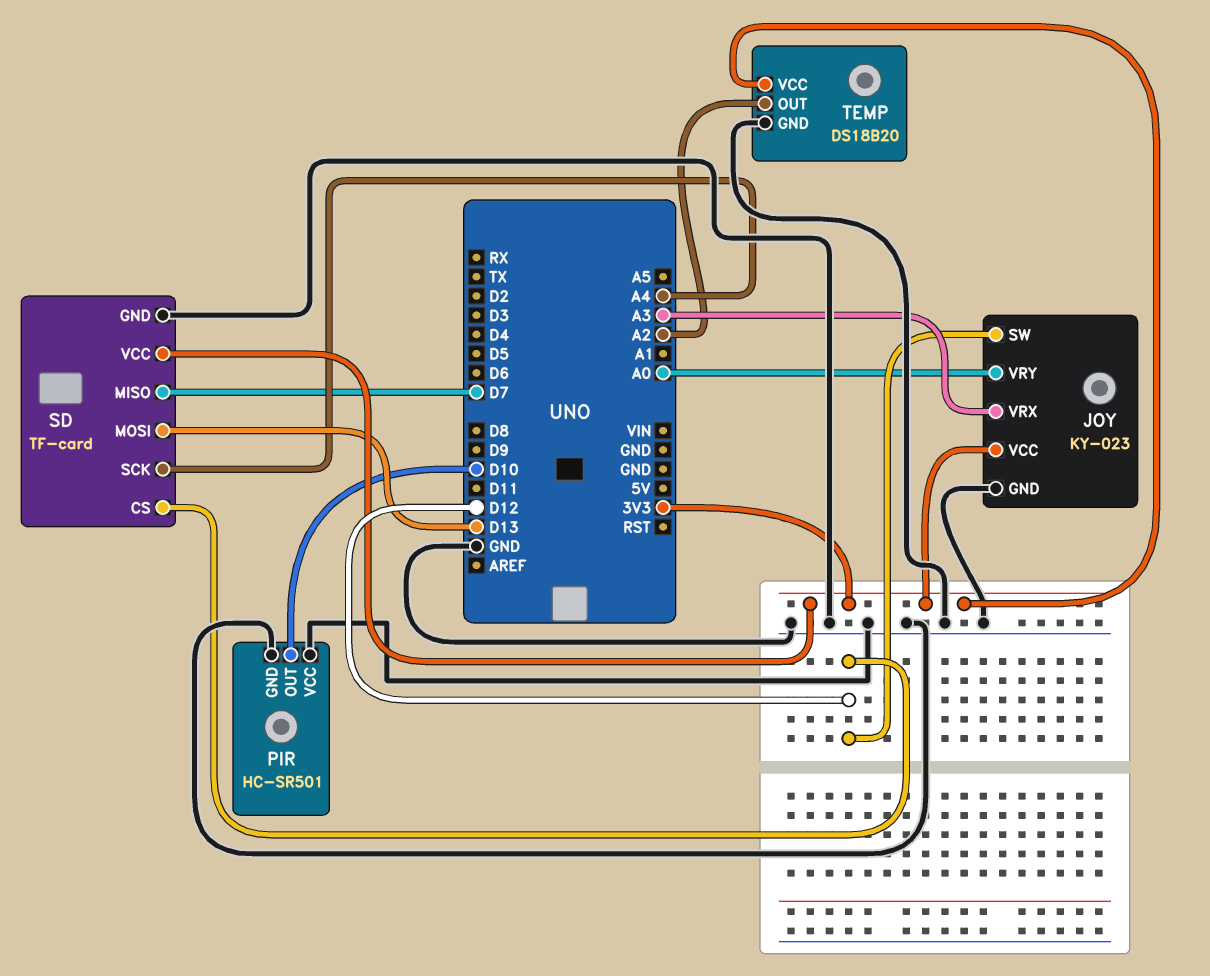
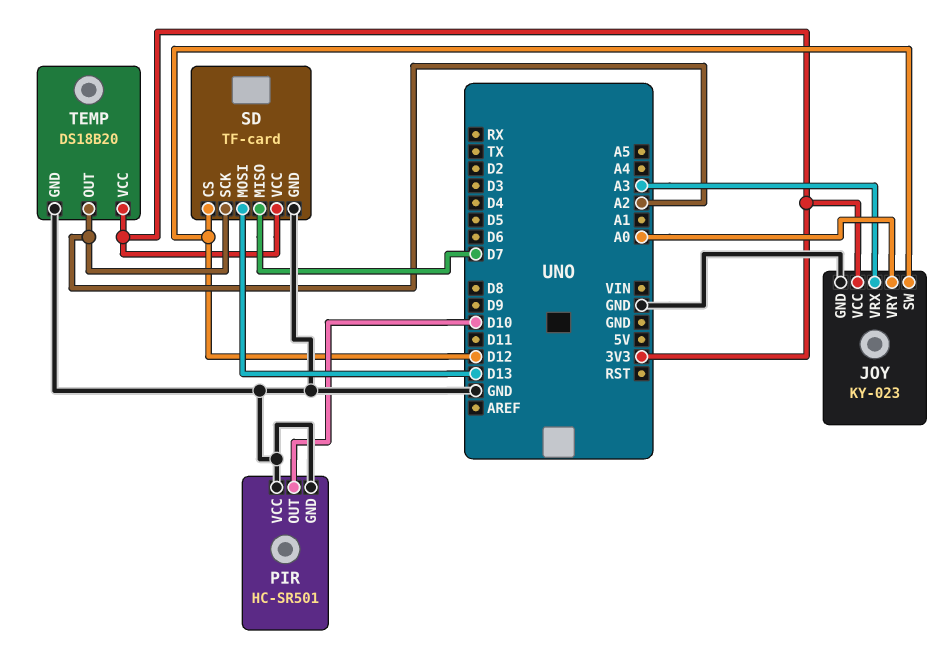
SD pin SCK: A4 -> A2

